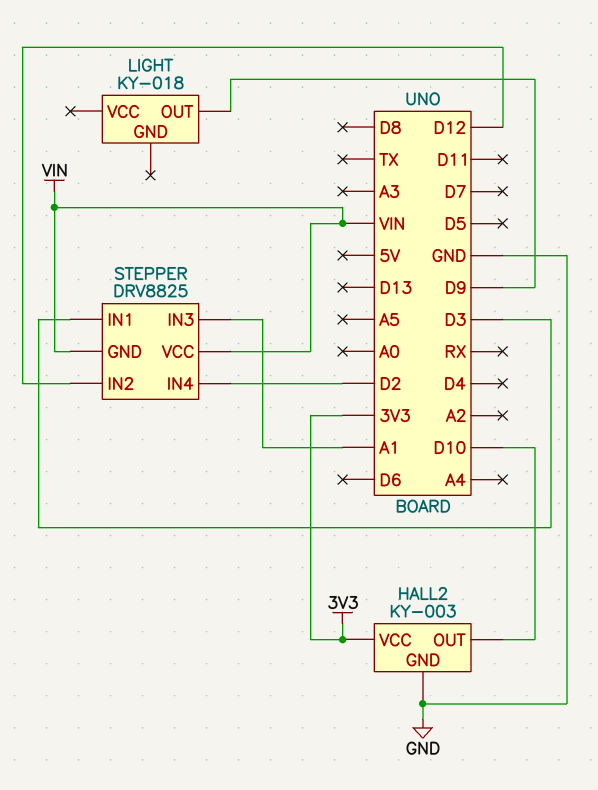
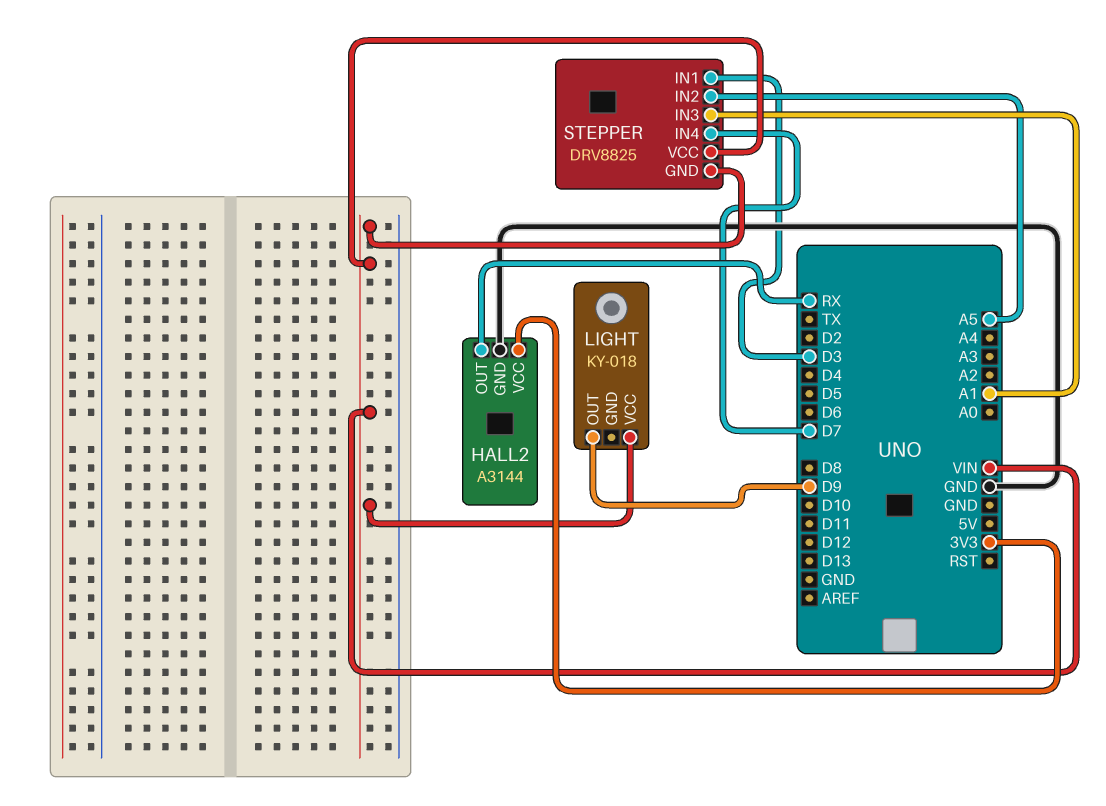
HALL2: KY-003 -> A3144
HALL2 pin OUT: D10 -> RX
LIGHT pin VCC: none -> VIN
STEPPER pin IN2: D12 -> A5
STEPPER pin IN4: D2 -> D7

